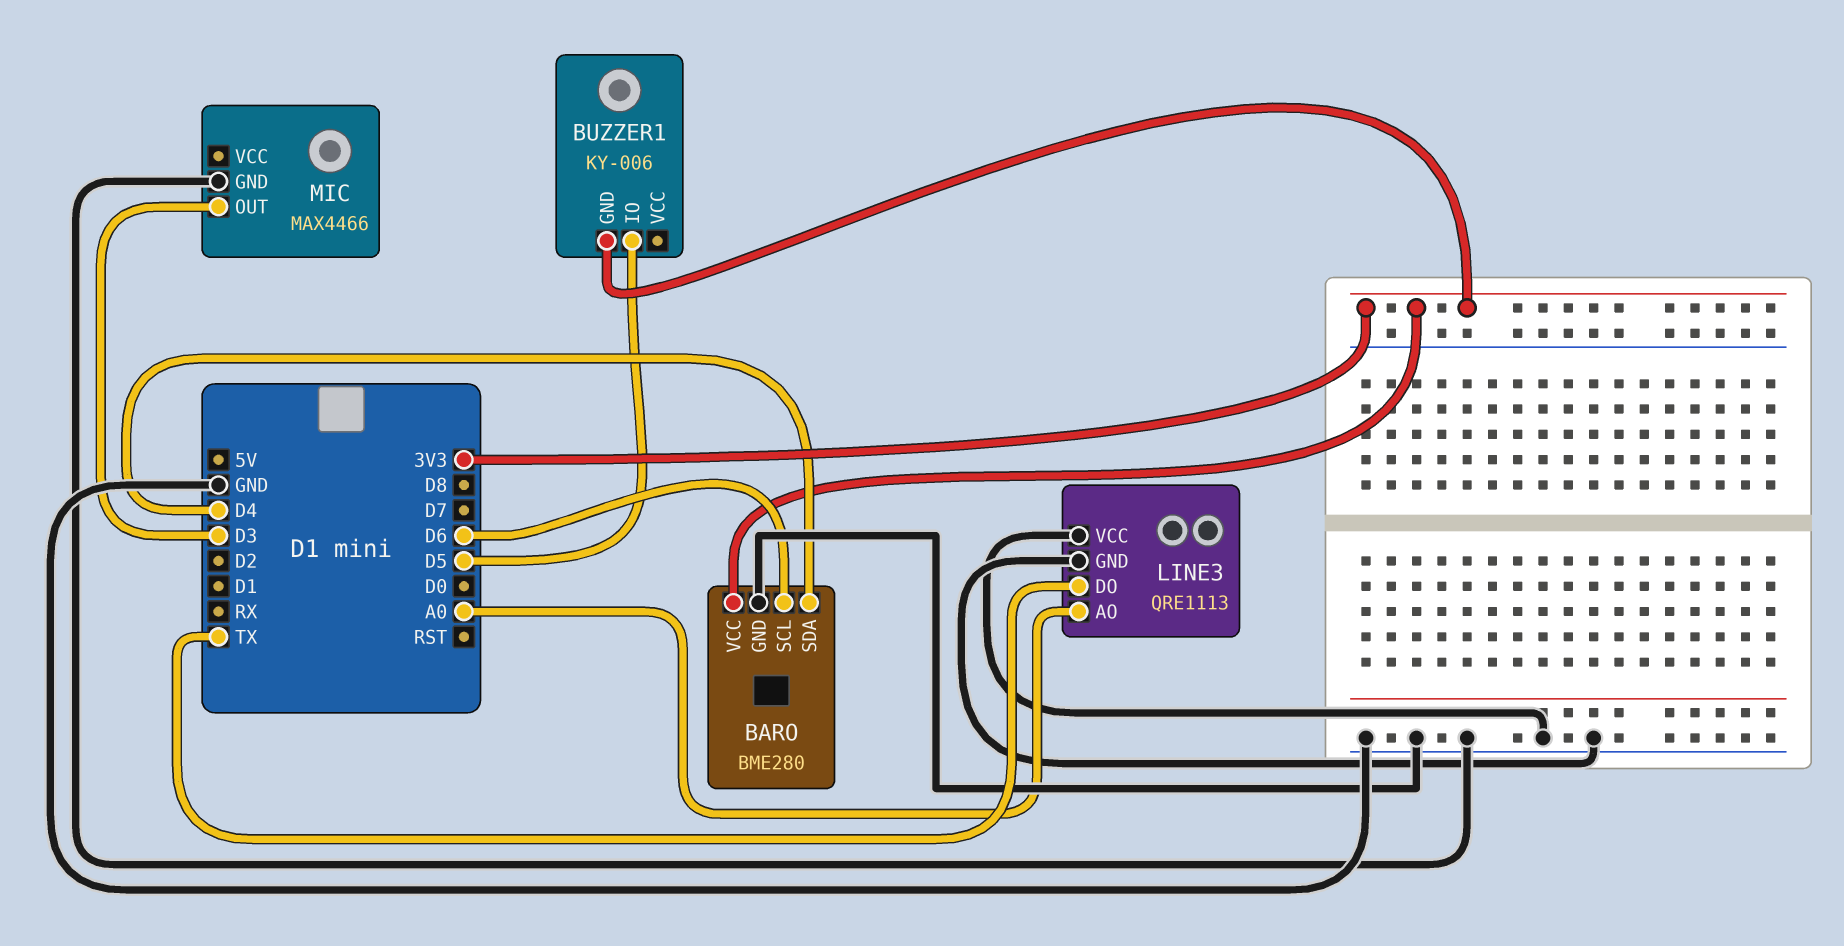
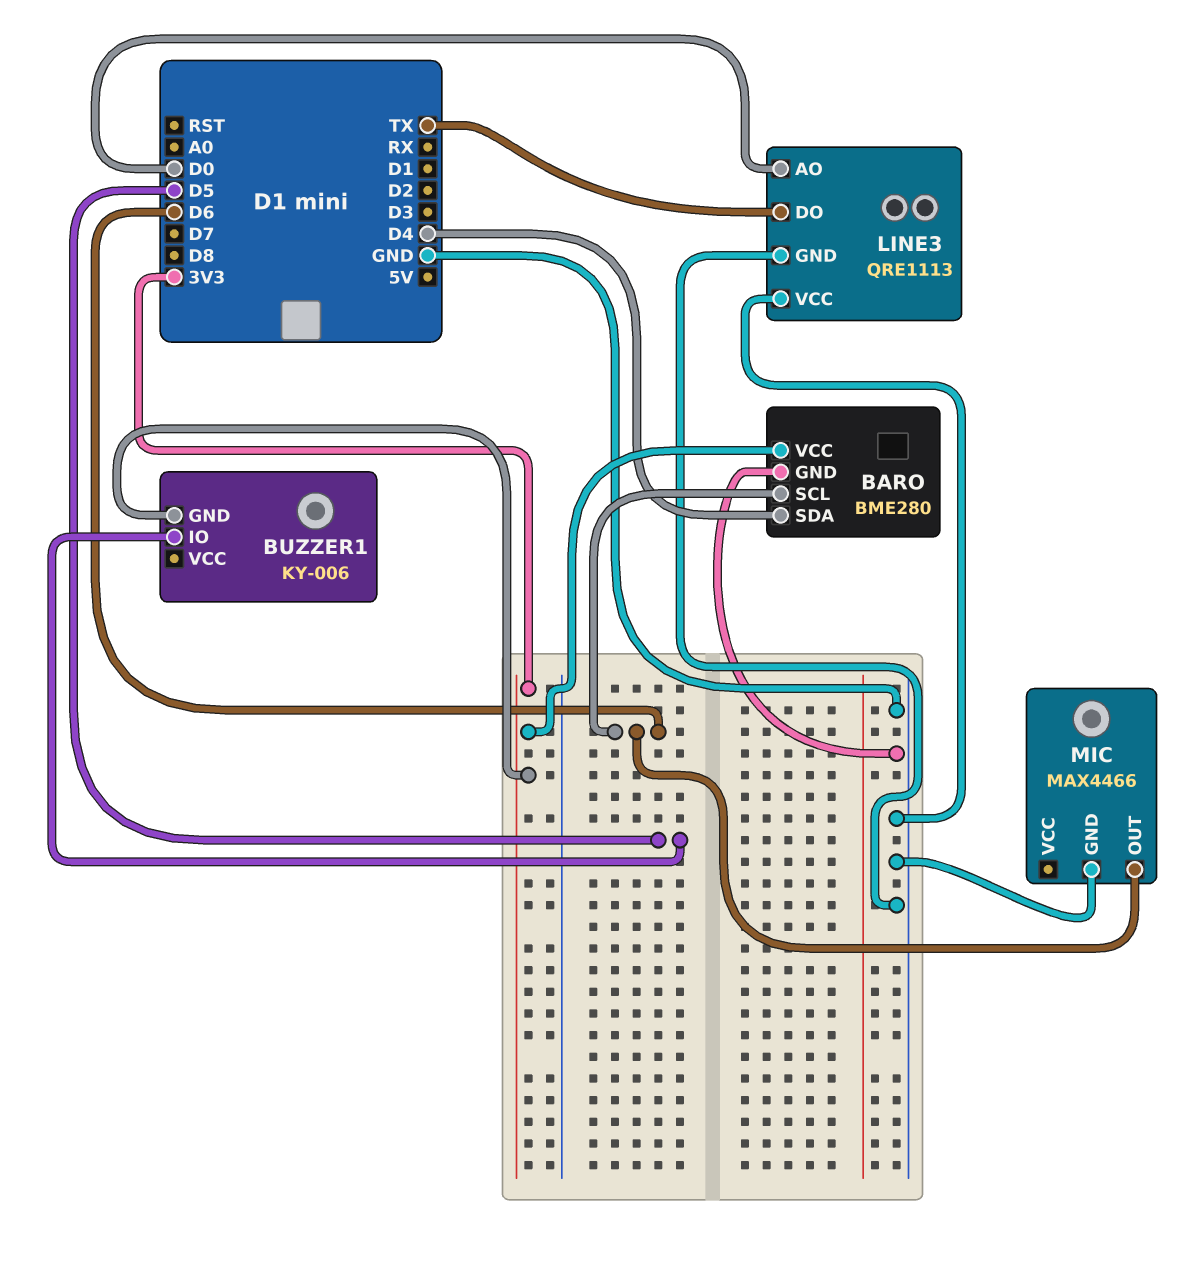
LINE3 pin AO: A0 -> D0
MIC pin OUT: D3 -> D6

